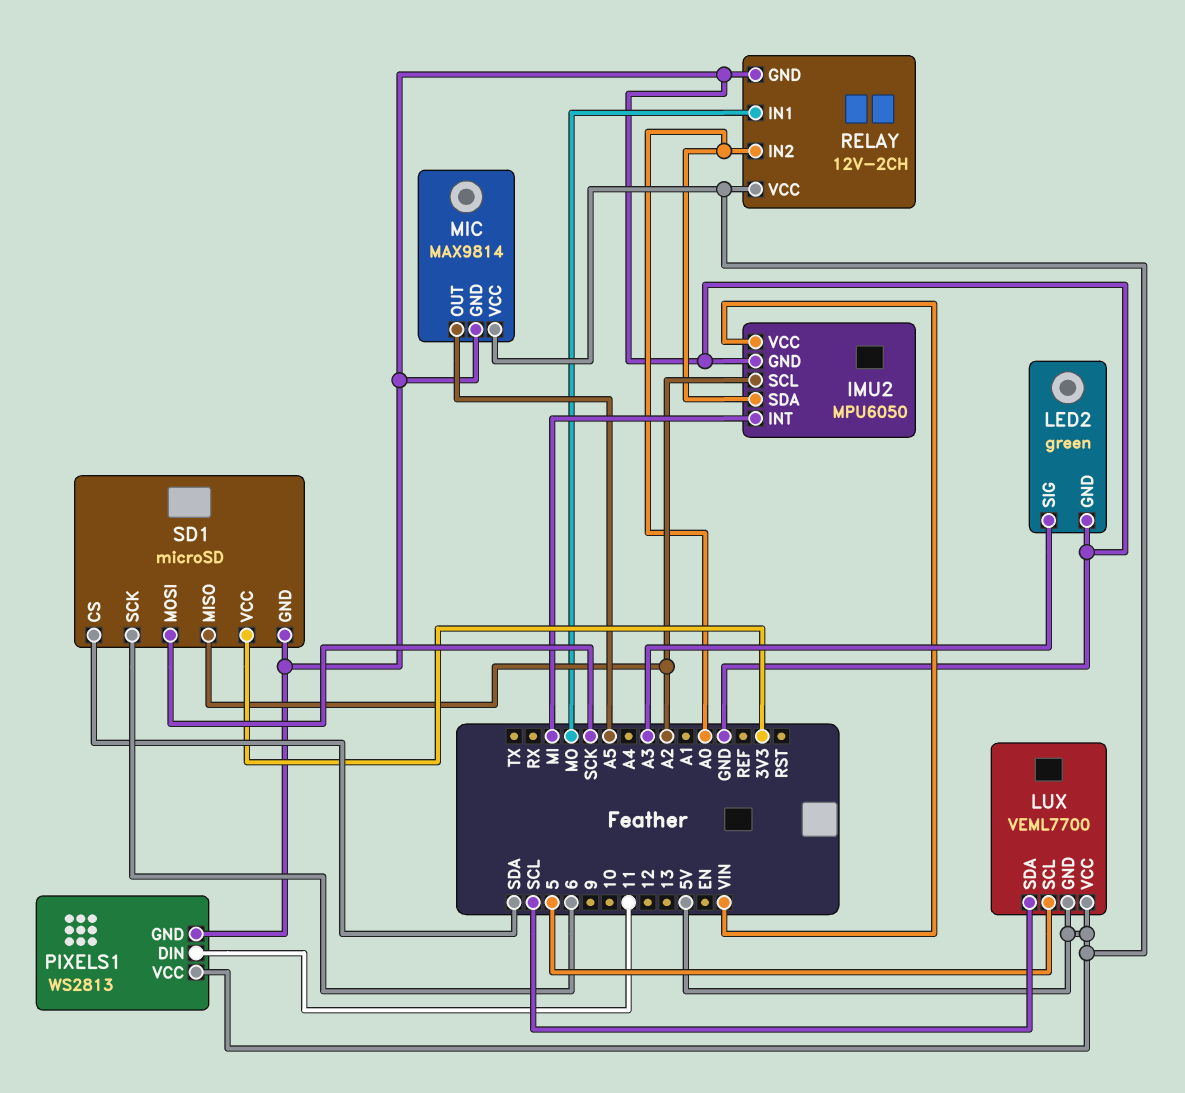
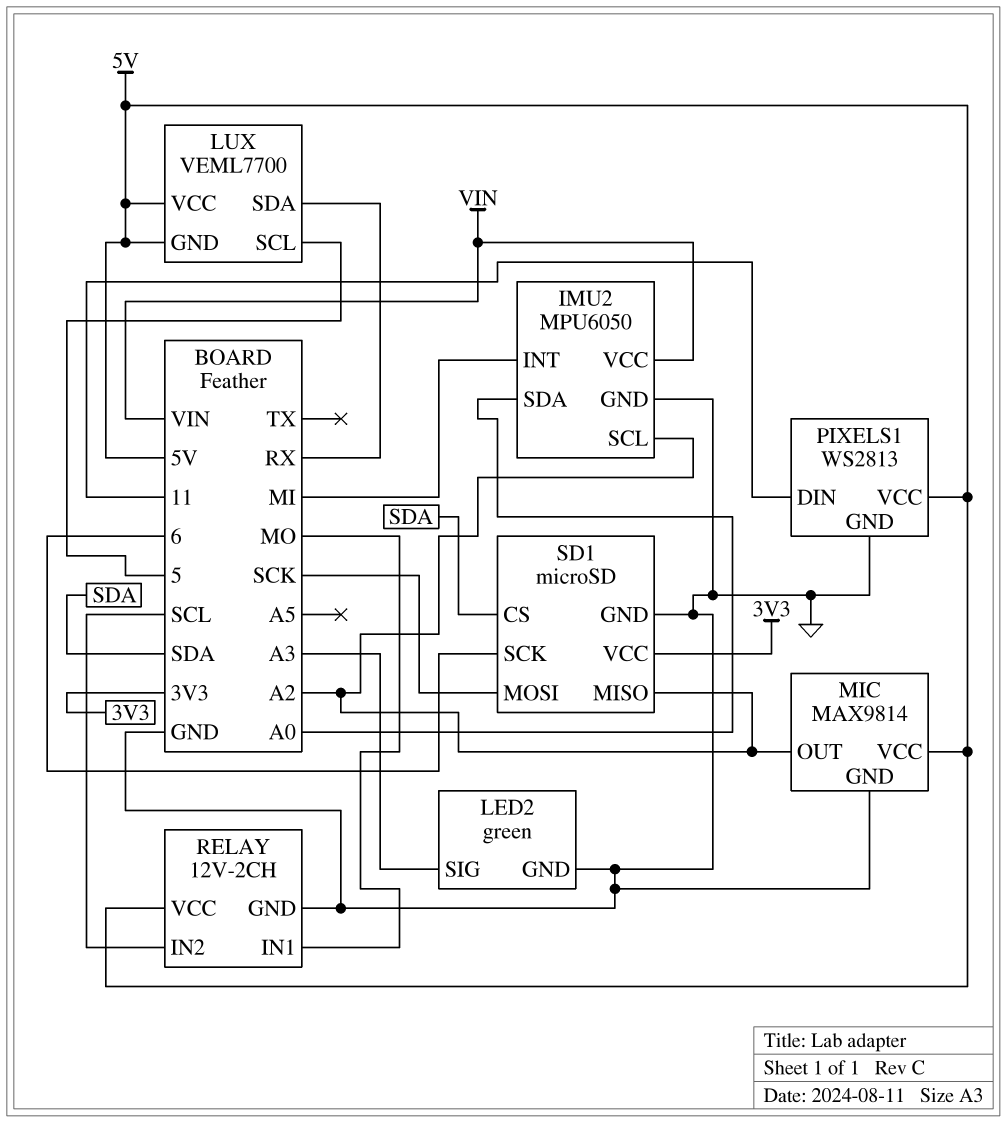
LUX pin SDA: SCL -> RX
MIC pin OUT: A5 -> A2
RELAY pin IN2: A0 -> SCL

